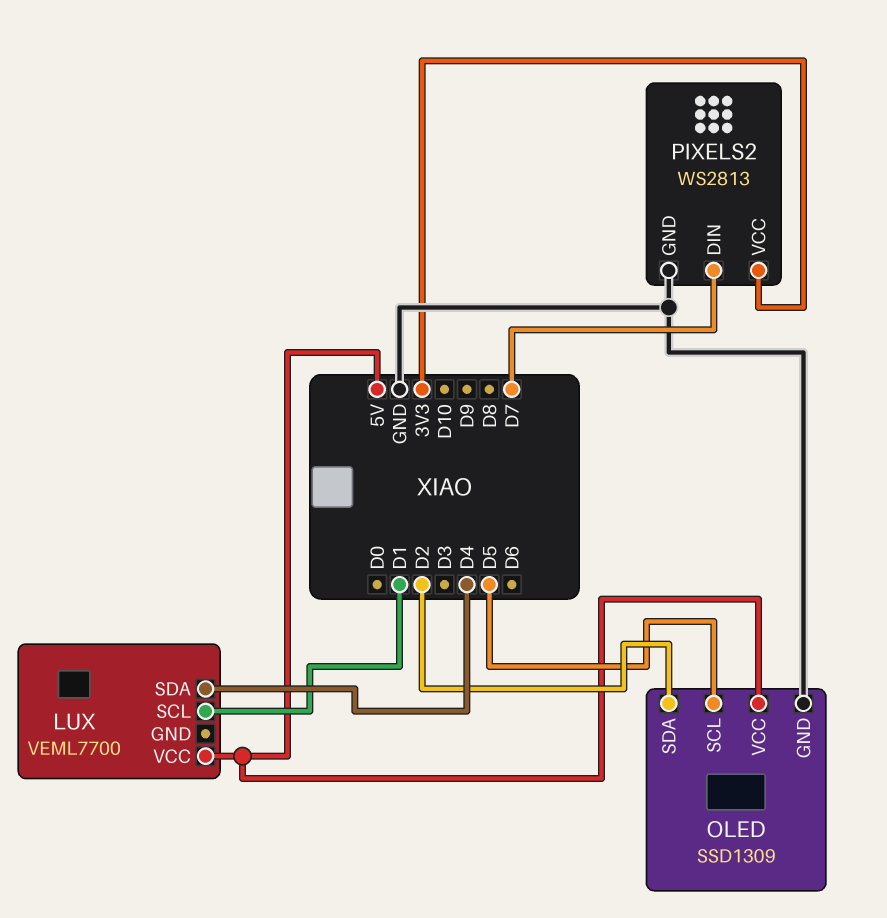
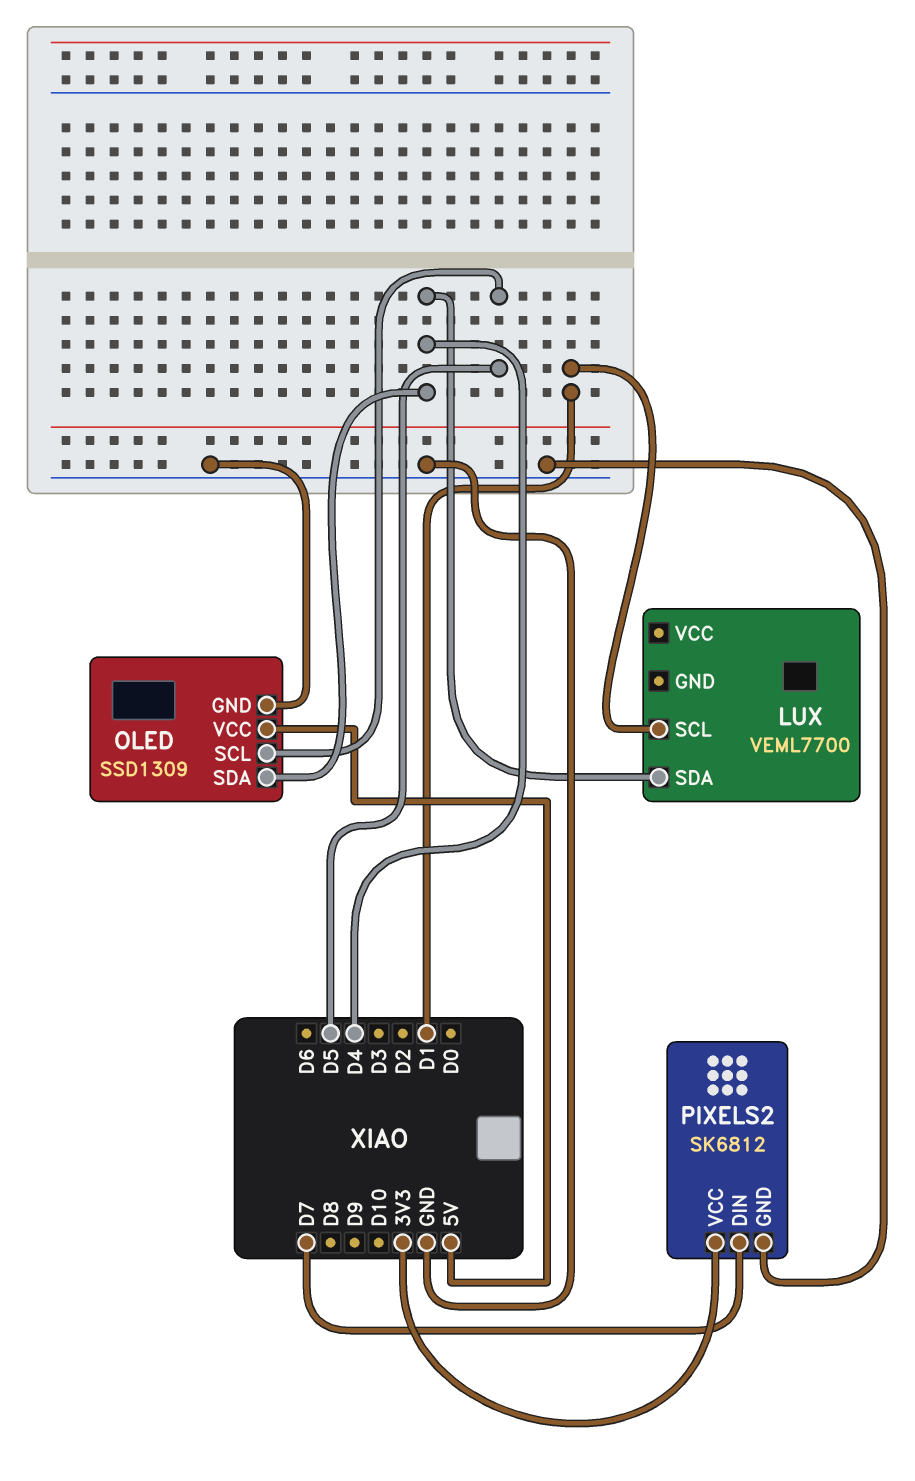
LUX pin VCC: 5V -> none
OLED pin SDA: D2 -> D4
PIXELS2: WS2813 -> SK6812

